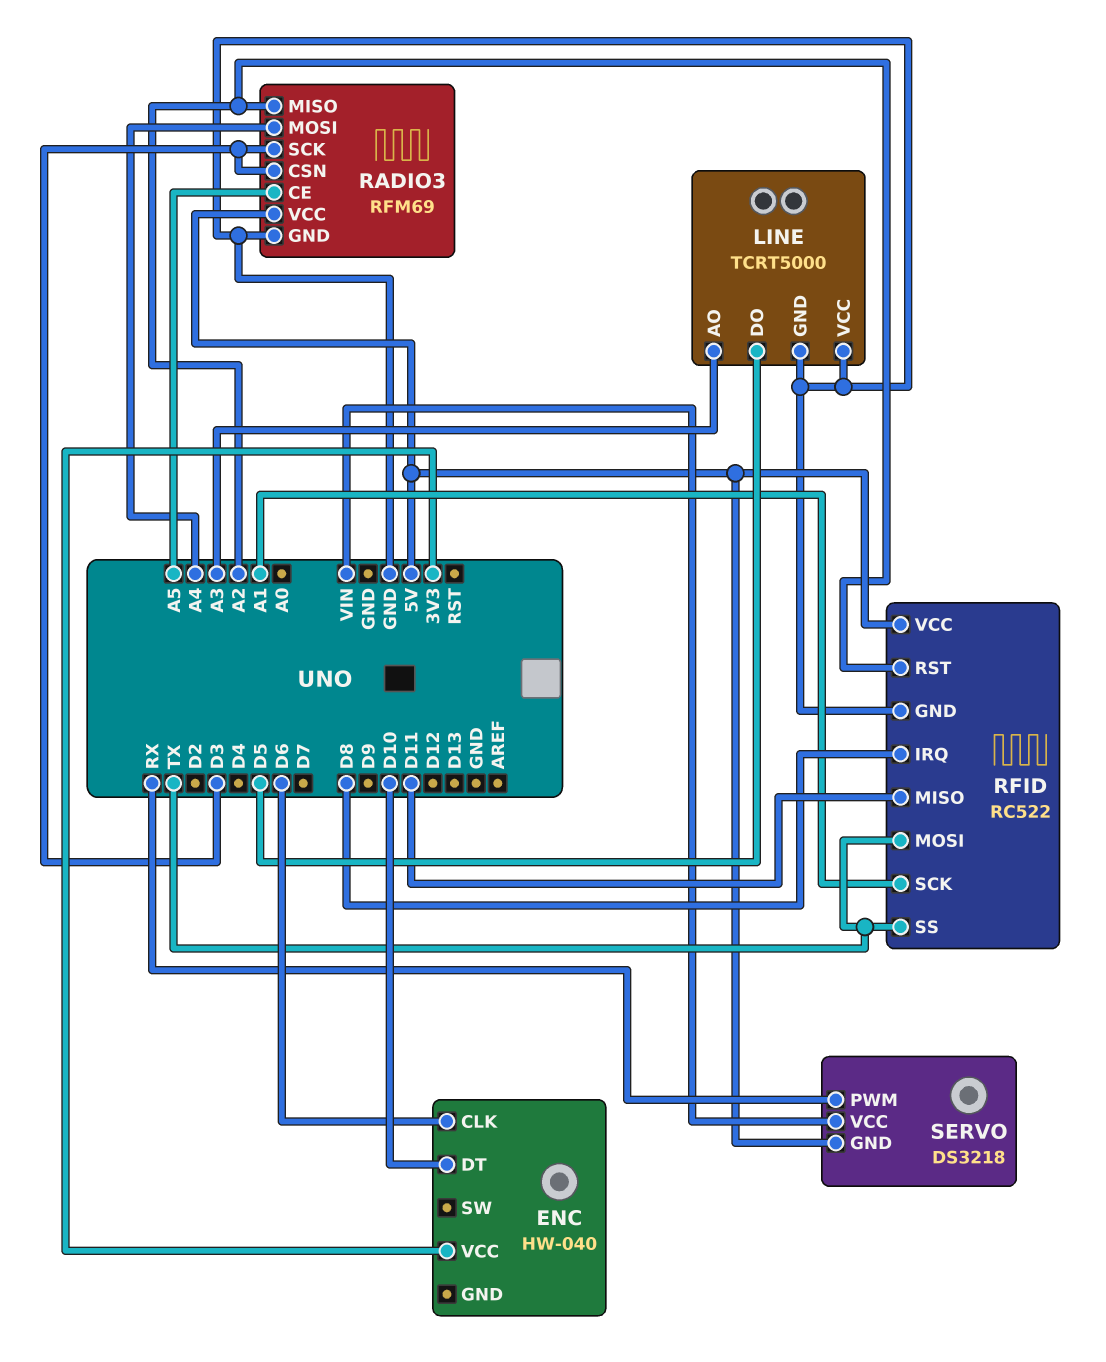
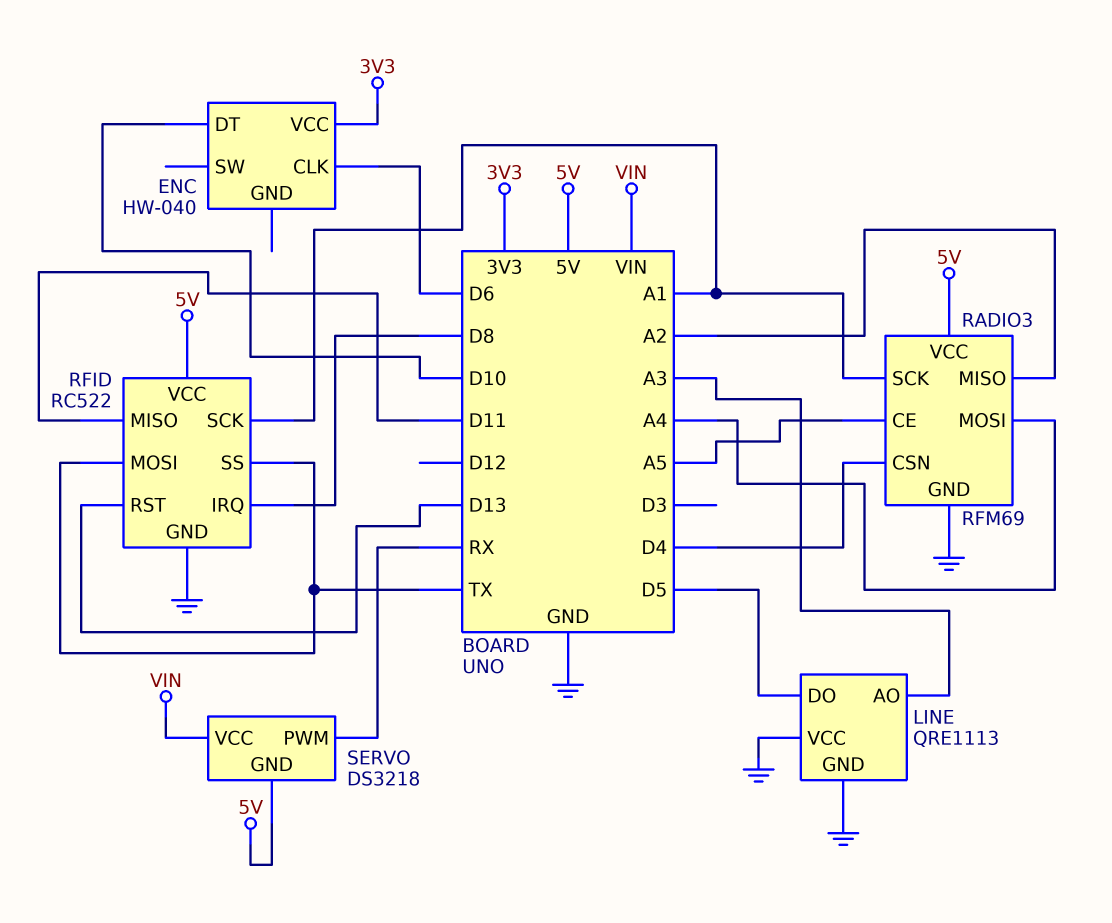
LINE: TCRT5000 -> QRE1113
RADIO3 pin CSN: D3 -> D4
RADIO3 pin SCK: D3 -> A1
RFID pin RST: A2 -> D13

